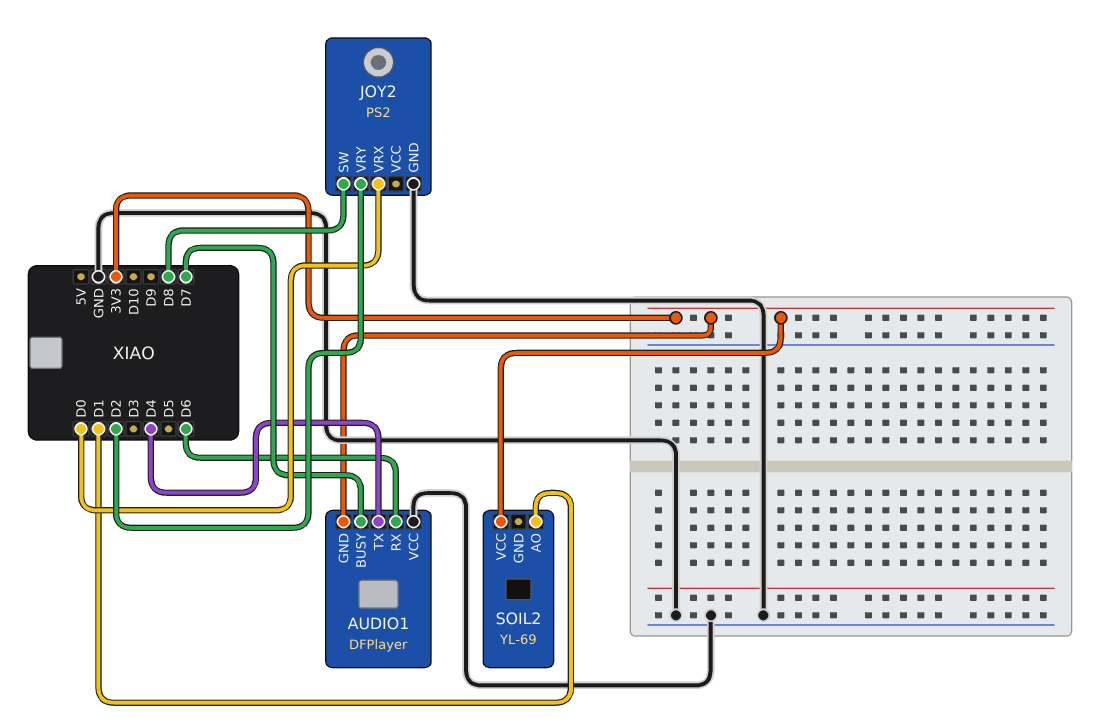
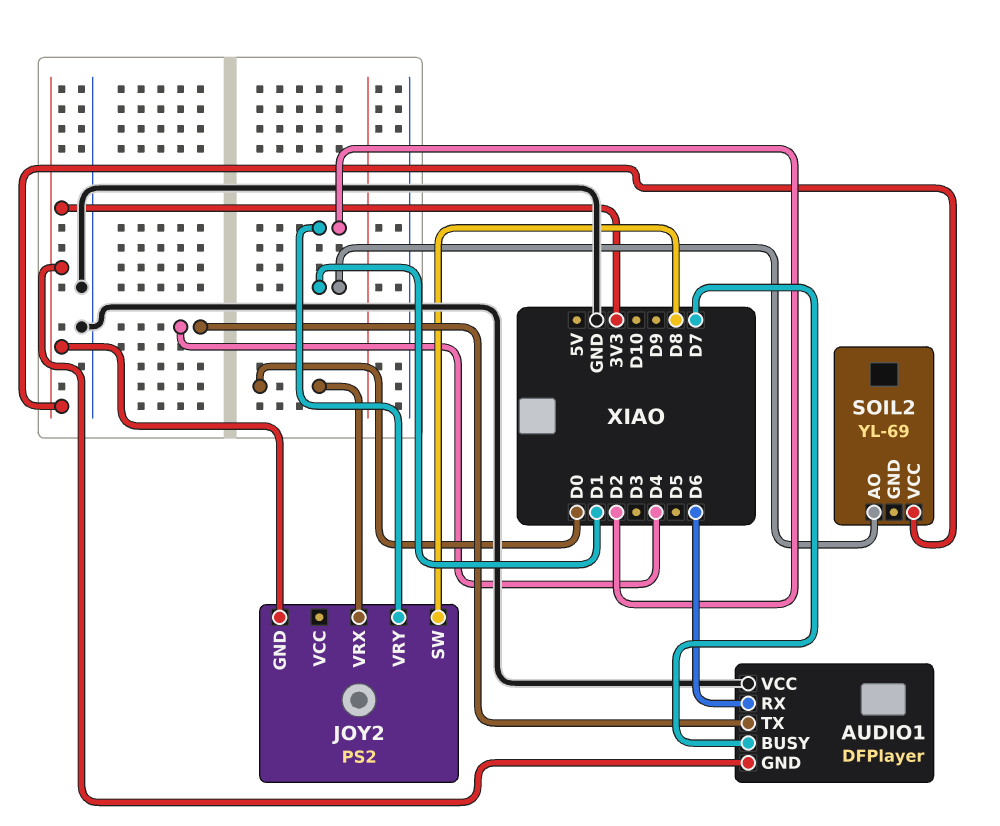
JOY2 pin GND: GND -> 3V3

